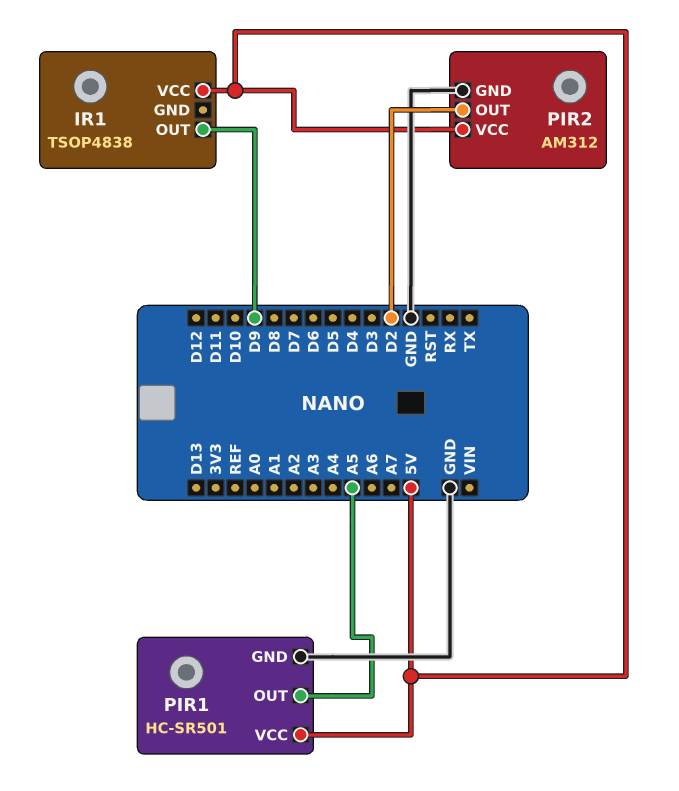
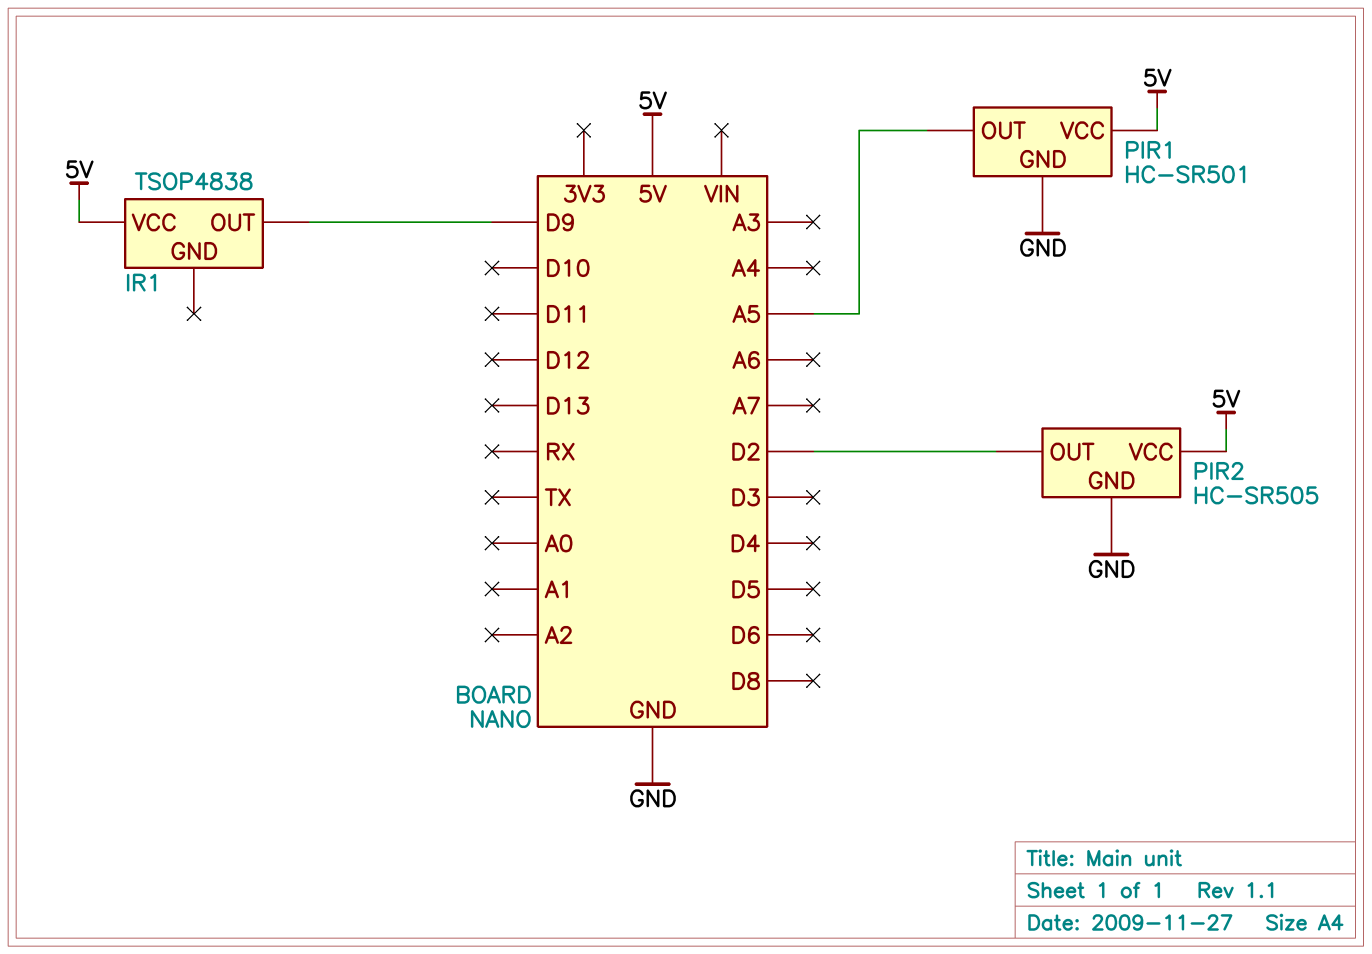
PIR2: AM312 -> HC-SR505

